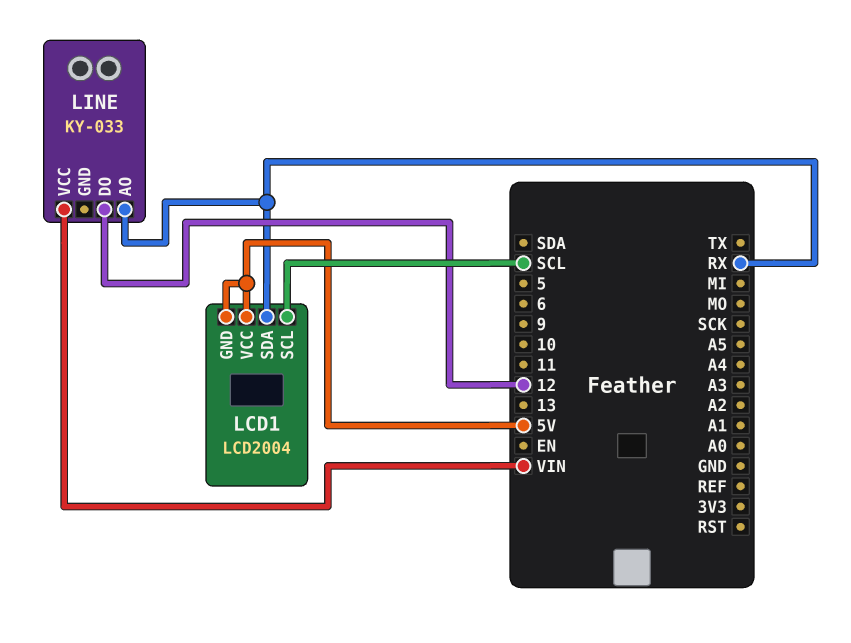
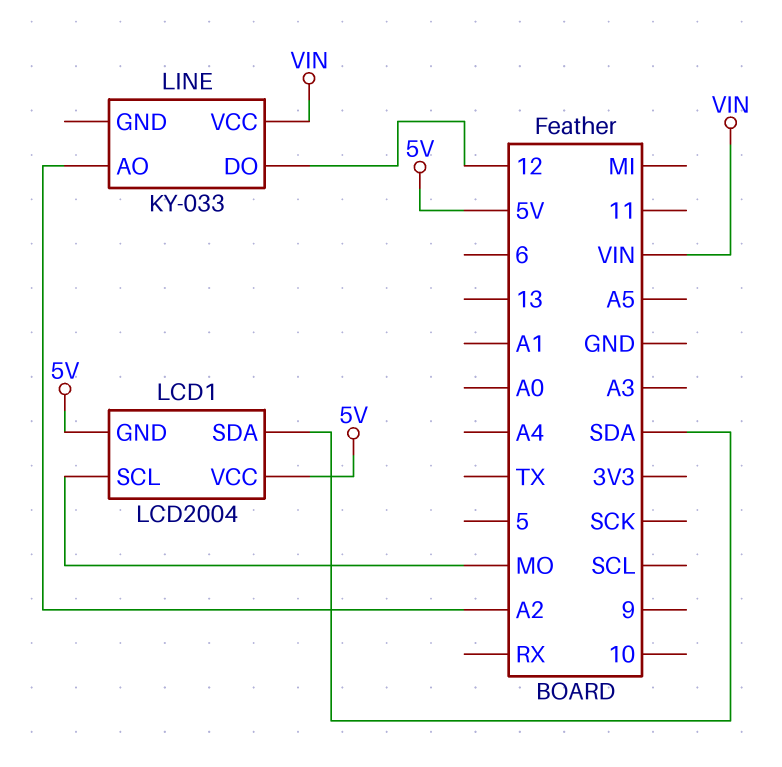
LCD1 pin SCL: SCL -> MO
LCD1 pin SDA: RX -> SDA
LINE pin AO: RX -> A2

